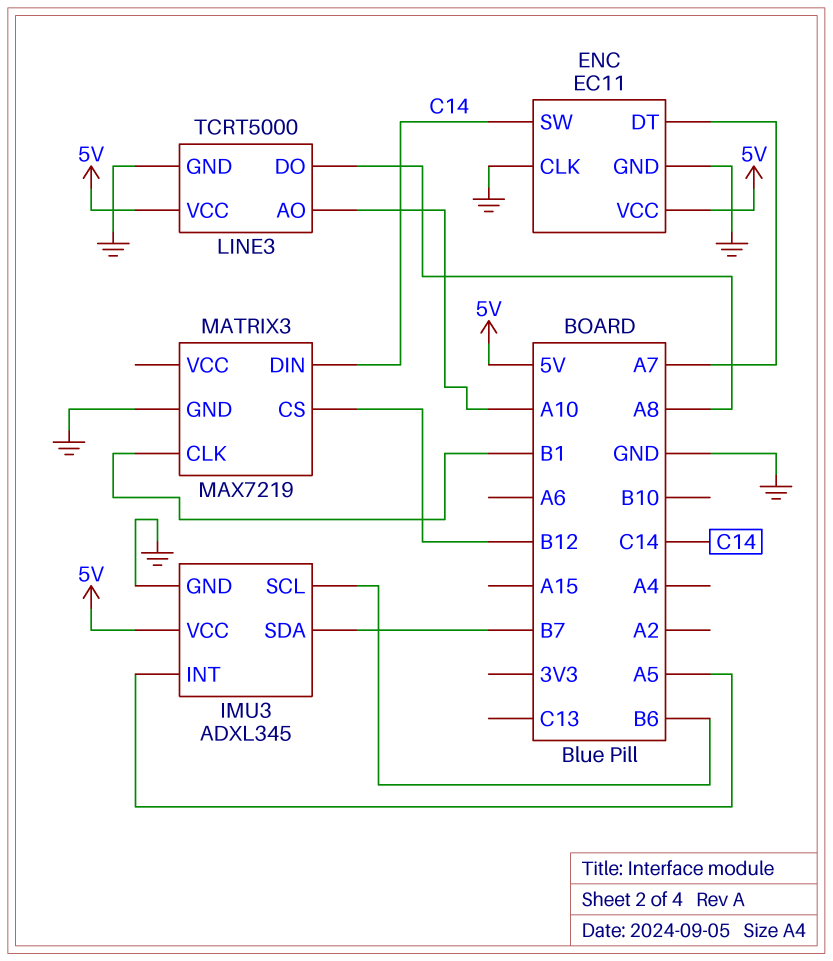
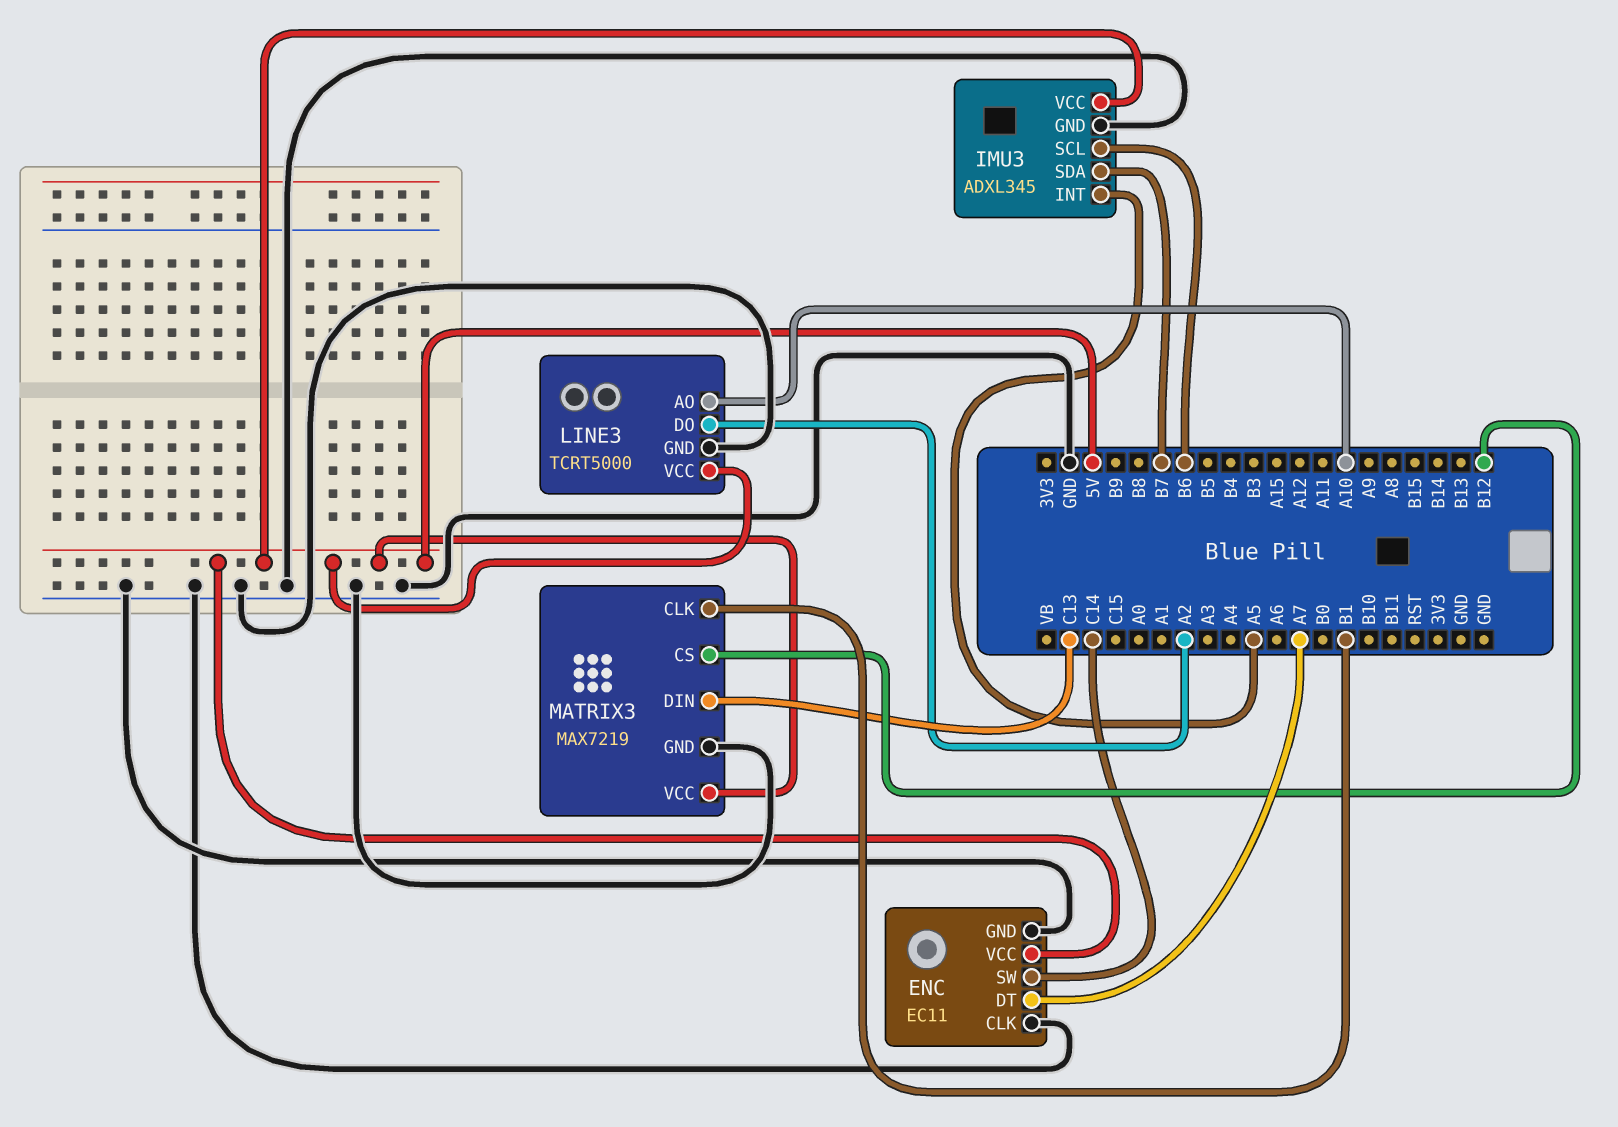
LINE3 pin DO: A8 -> A2
MATRIX3 pin DIN: C14 -> C13
MATRIX3 pin VCC: none -> 5V

